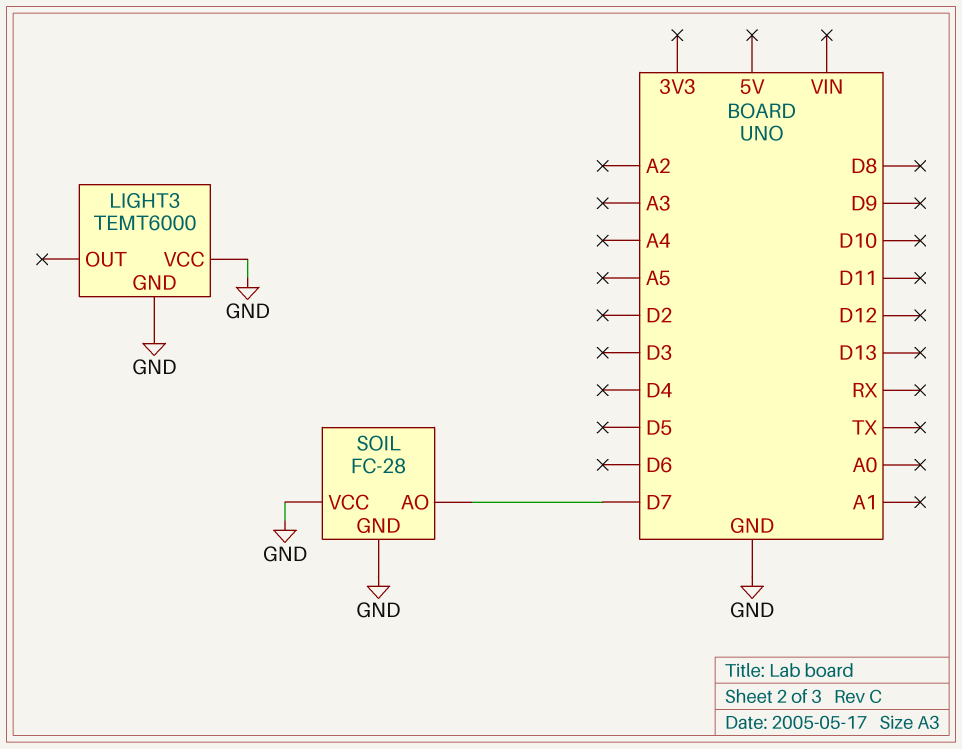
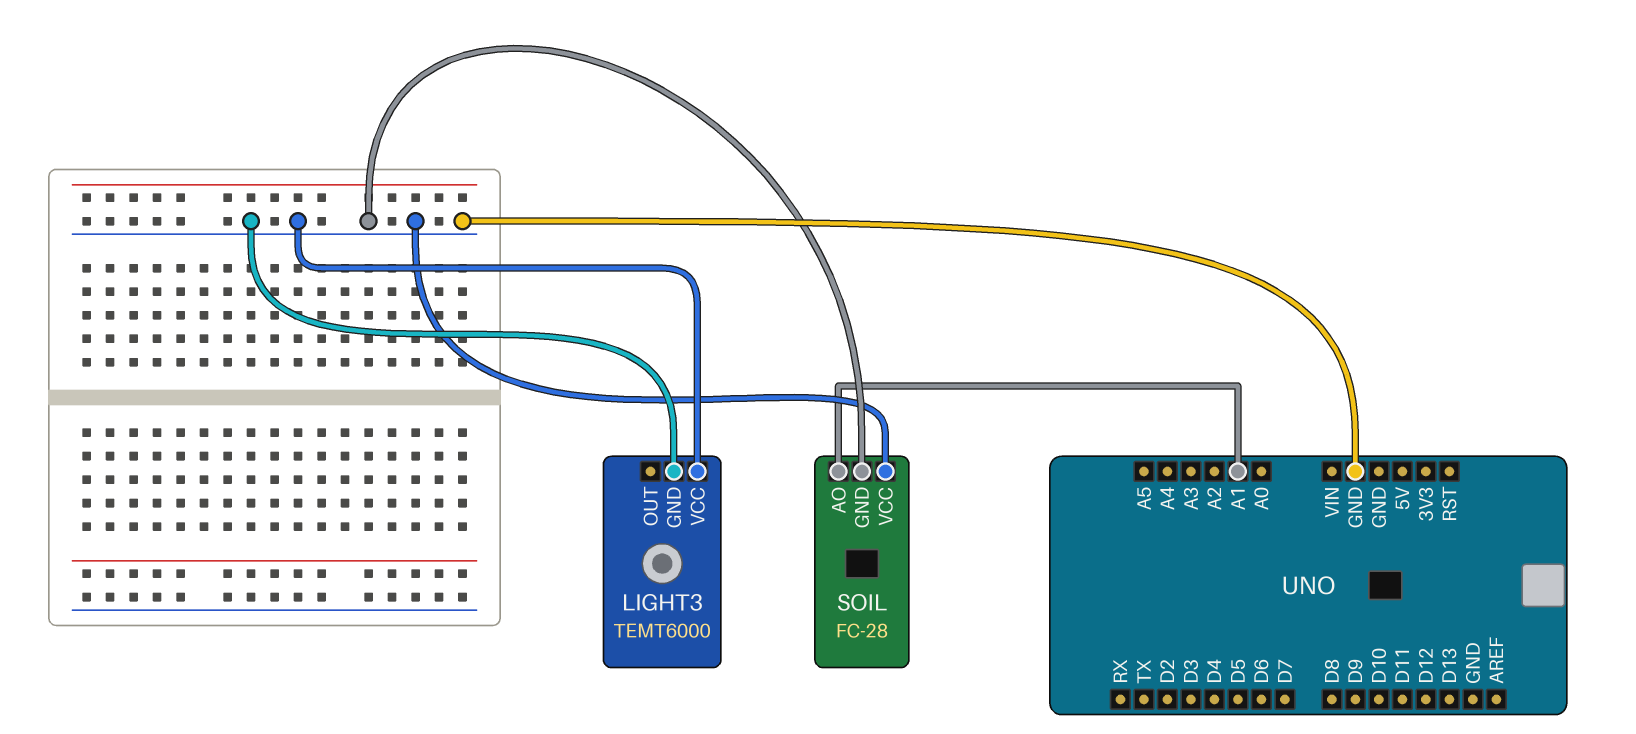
SOIL pin AO: D7 -> A1

